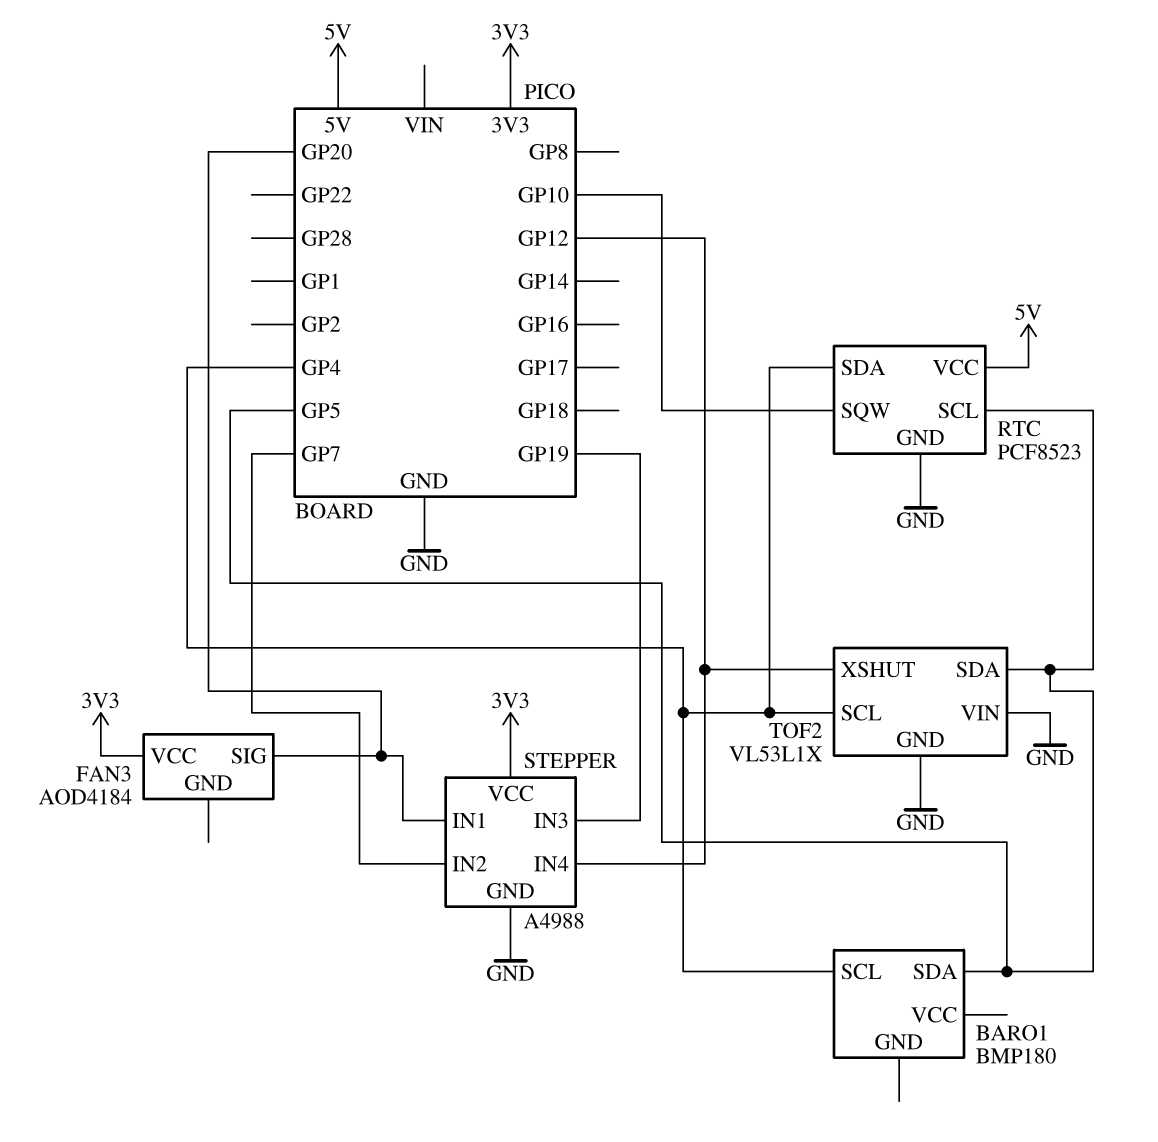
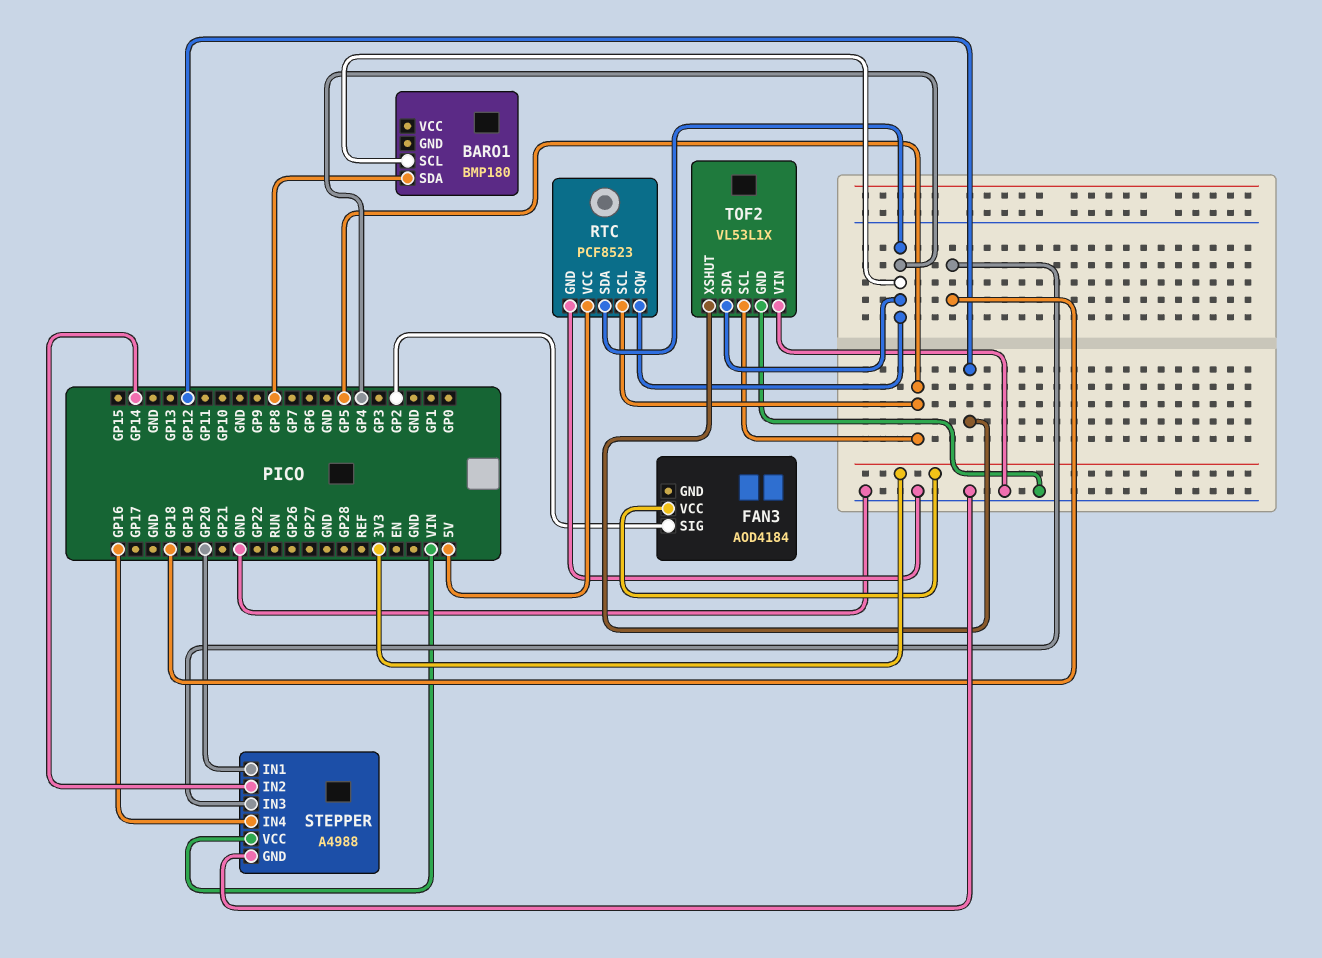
BARO1 pin SDA: GP5 -> GP8
FAN3 pin SIG: GP20 -> GP2
RTC pin SQW: GP10 -> GP4
STEPPER pin IN2: GP7 -> GP14
STEPPER pin IN3: GP19 -> GP18
STEPPER pin IN4: GP12 -> GP16
STEPPER pin VCC: 3V3 -> VIN
TOF2 pin SCL: GP4 -> GP5
TOF2 pin SDA: GP5 -> GP4

